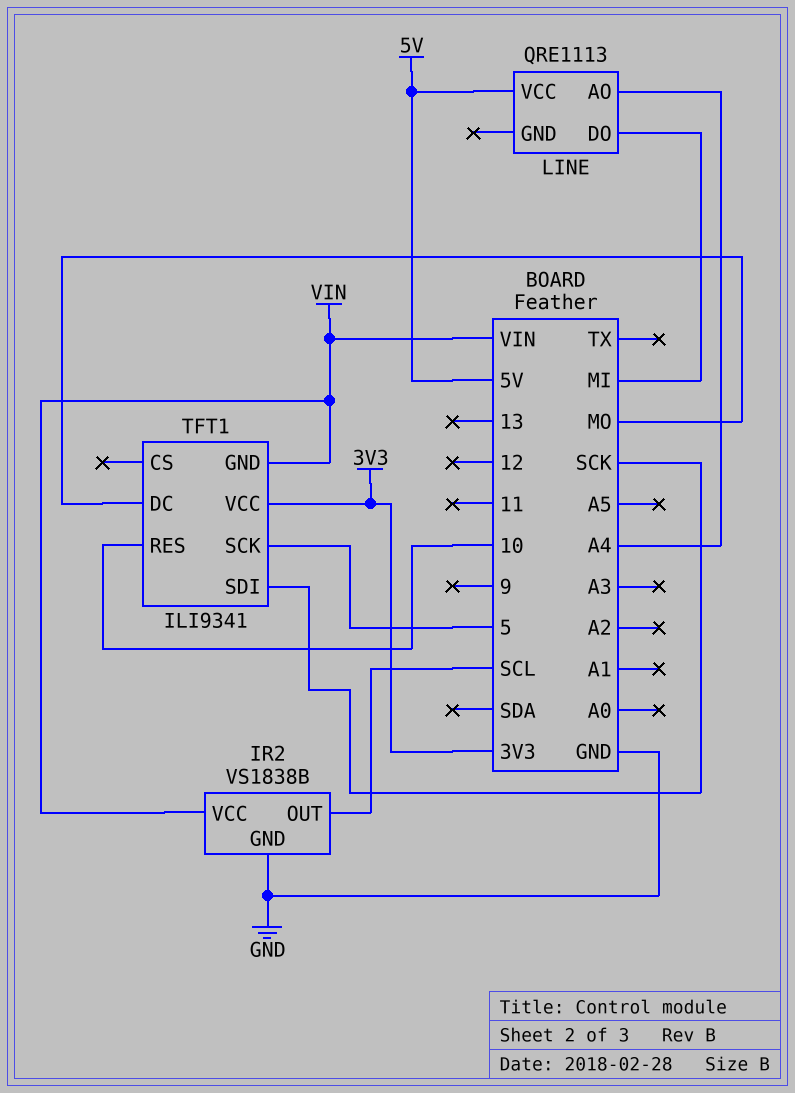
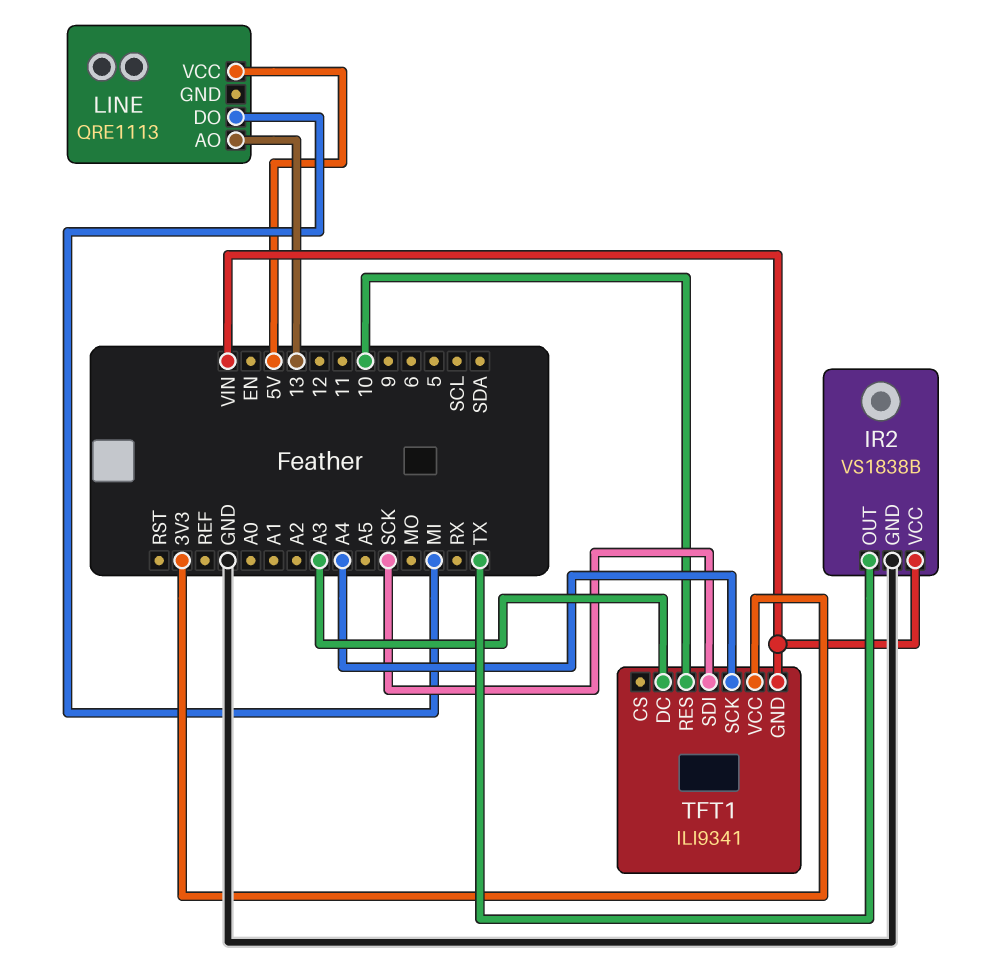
IR2 pin OUT: SCL -> TX
LINE pin AO: A4 -> 13
TFT1 pin DC: MO -> A3
TFT1 pin SCK: 5 -> A4

